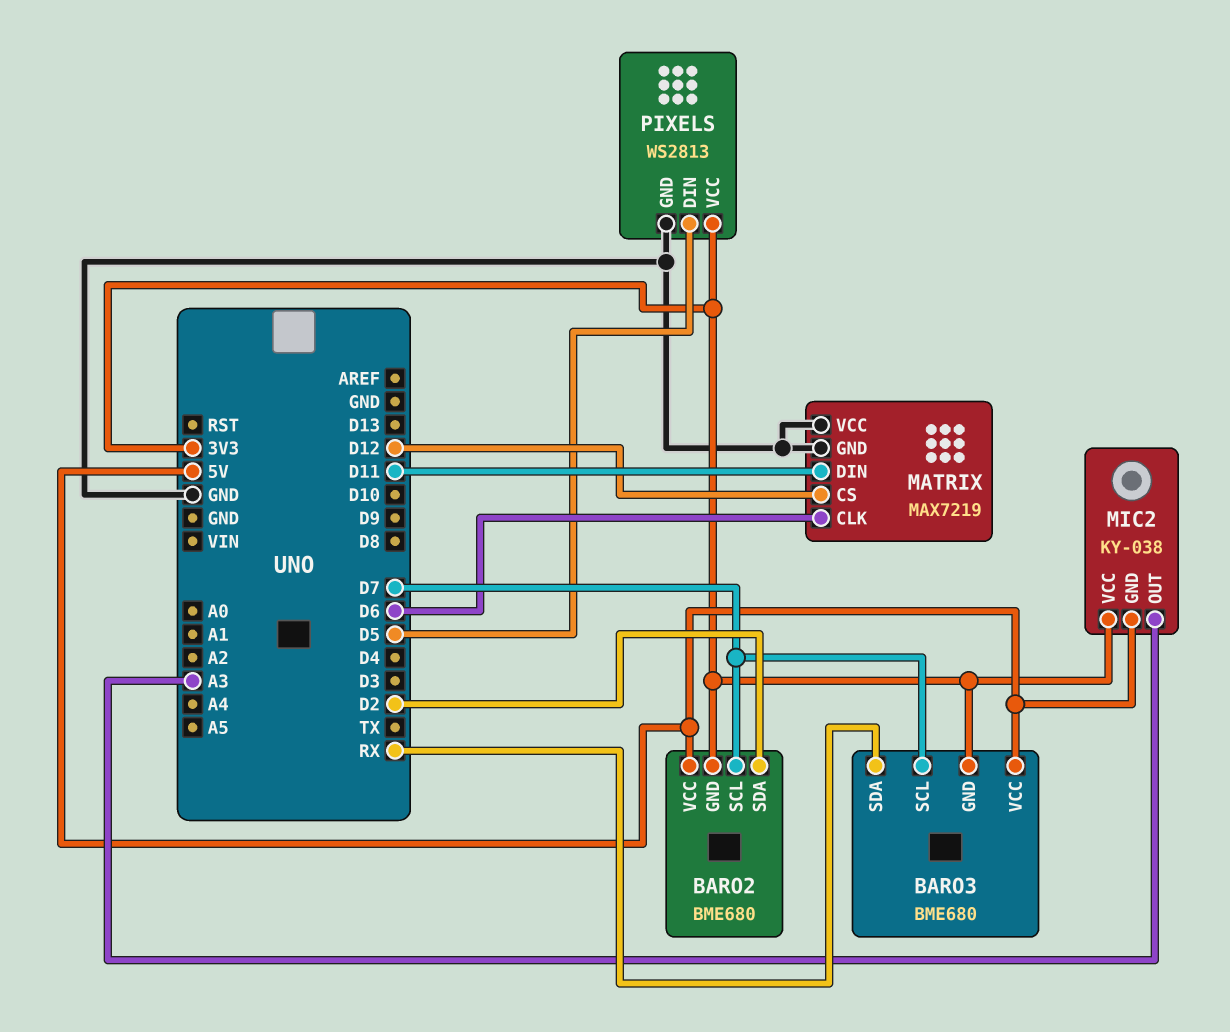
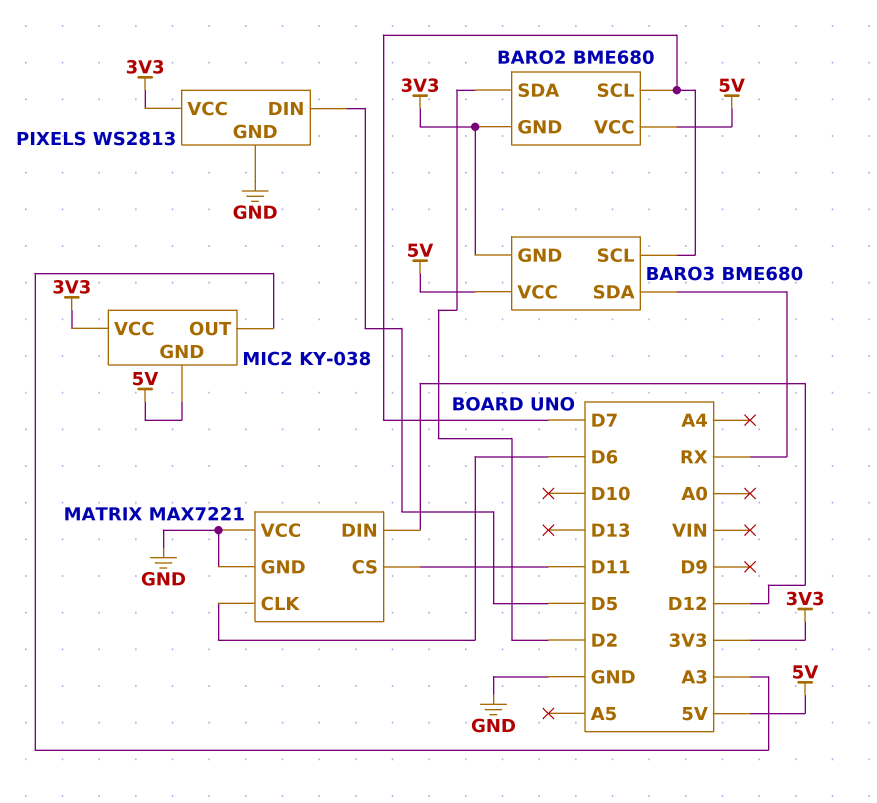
MATRIX: MAX7219 -> MAX7221
MATRIX pin CS: D12 -> D11
MATRIX pin DIN: D11 -> D12

